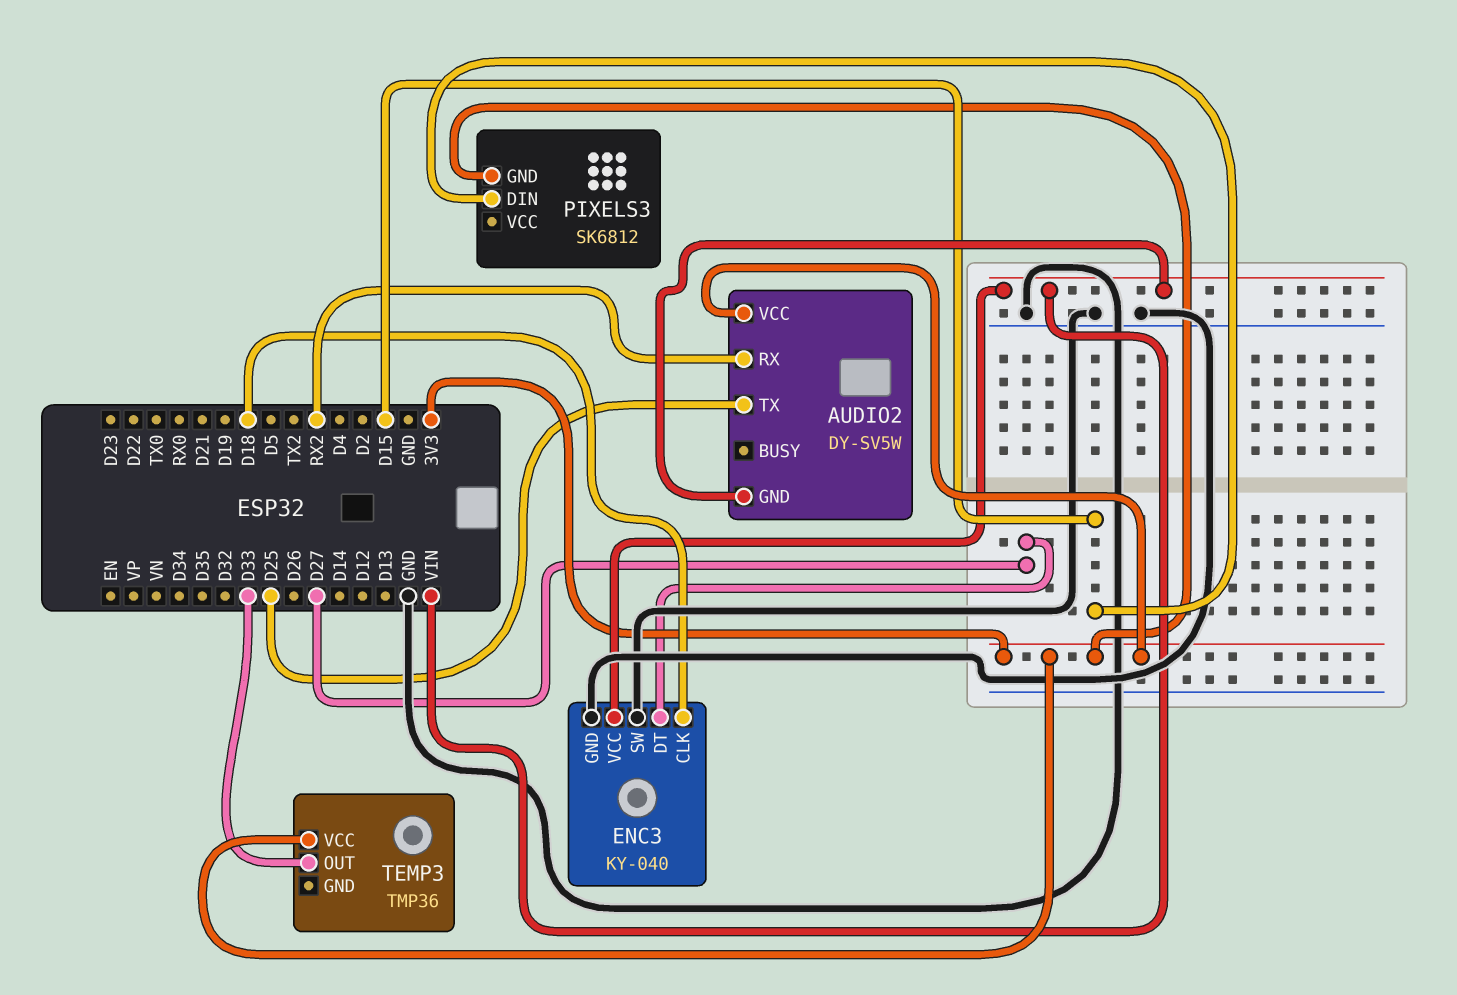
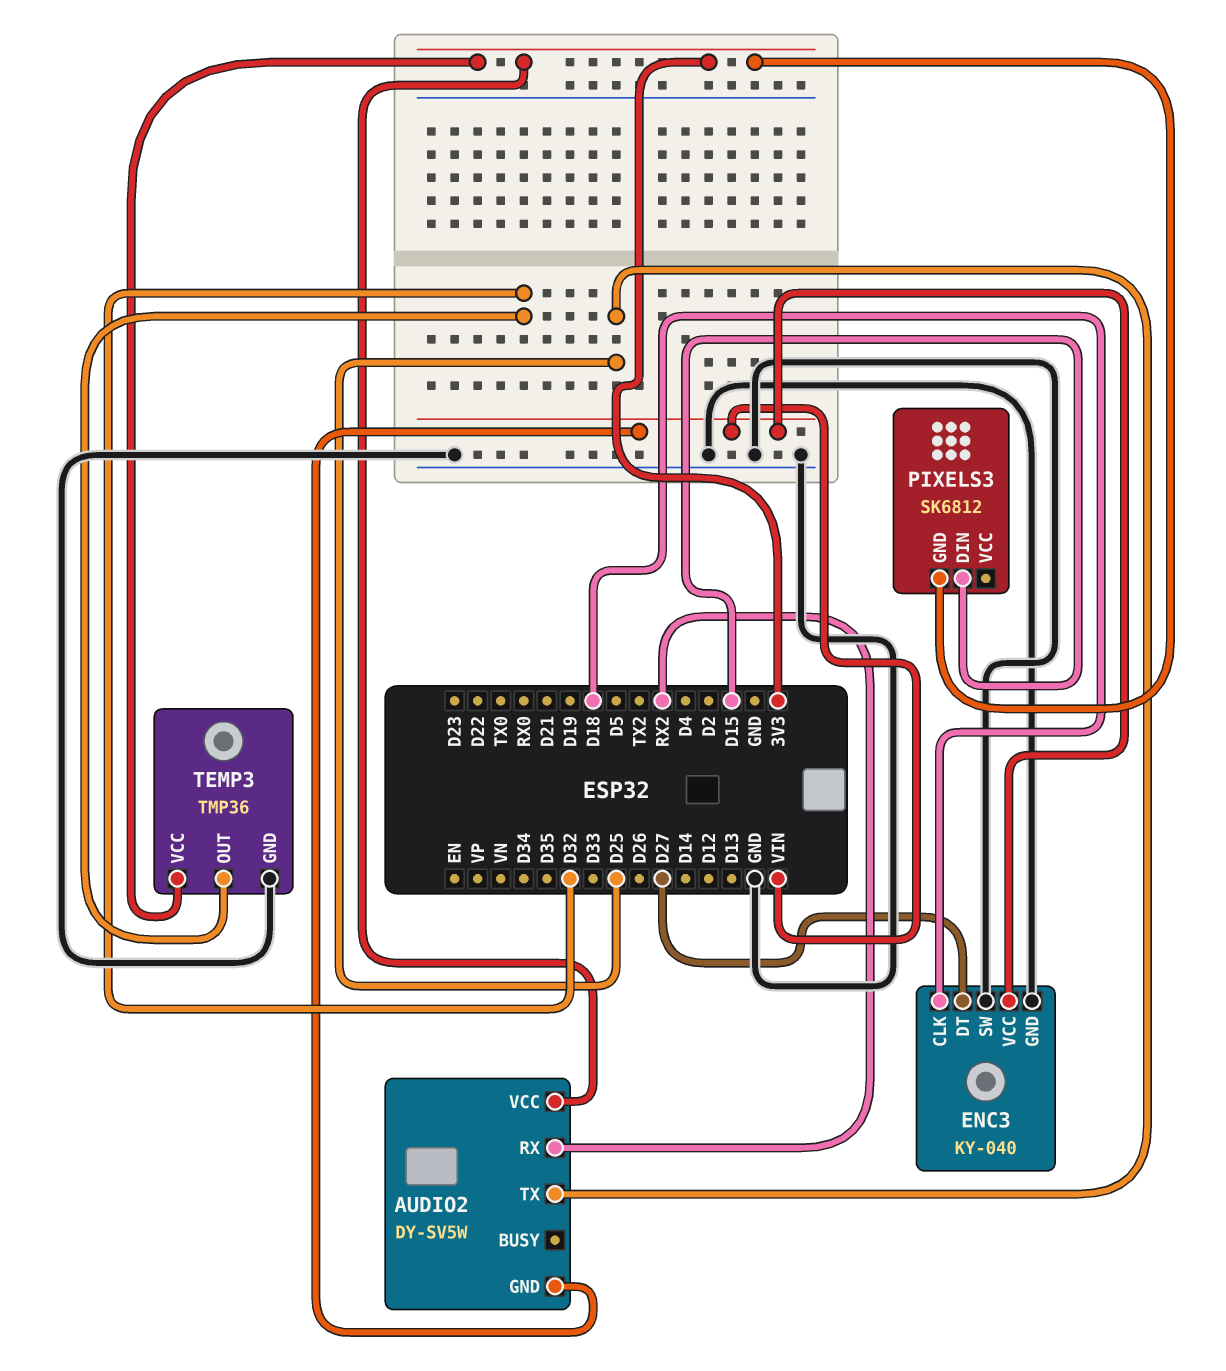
TEMP3 pin GND: none -> GND
TEMP3 pin OUT: D33 -> D32

